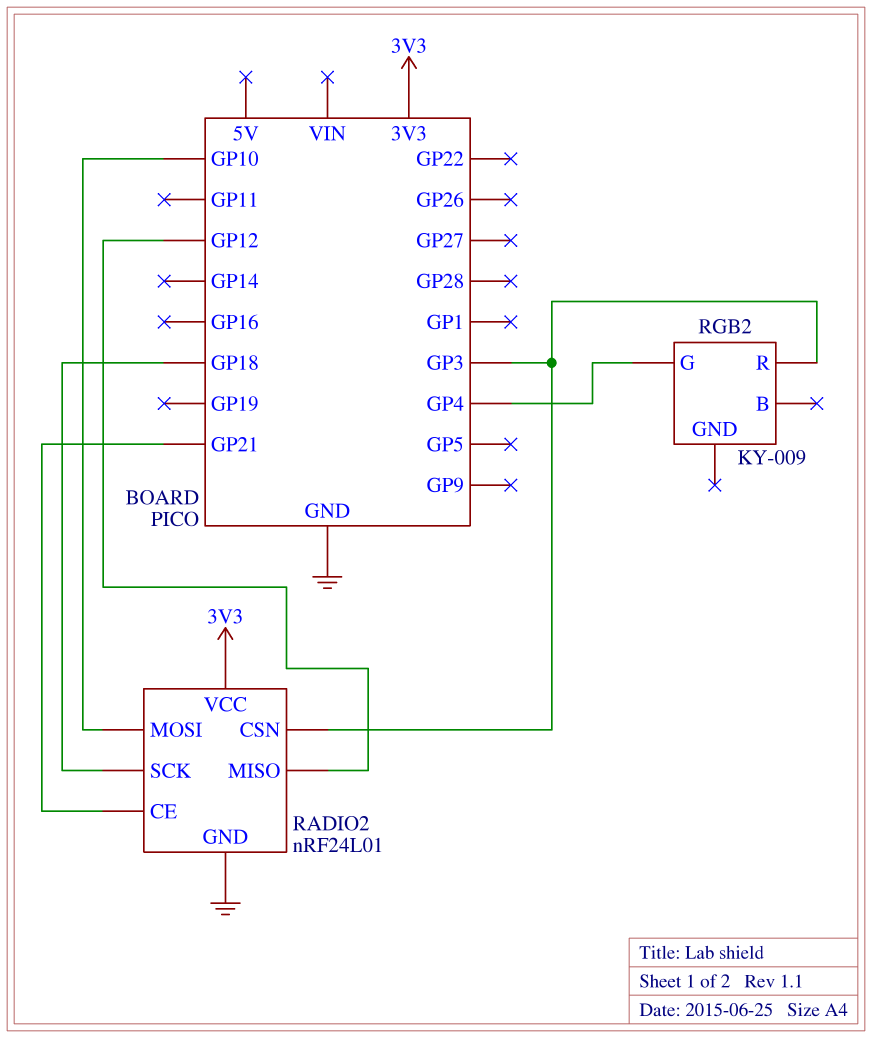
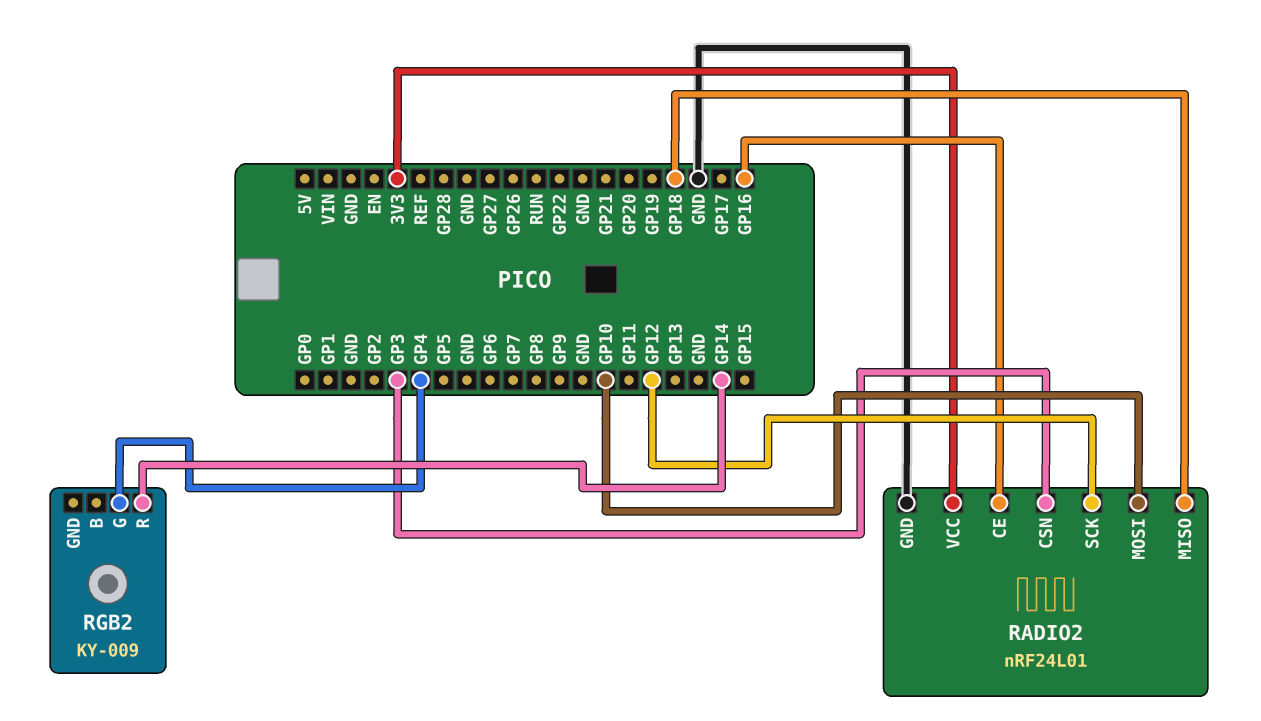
RADIO2 pin CE: GP21 -> GP16
RADIO2 pin MISO: GP12 -> GP18
RADIO2 pin SCK: GP18 -> GP12
RGB2 pin R: GP3 -> GP14

